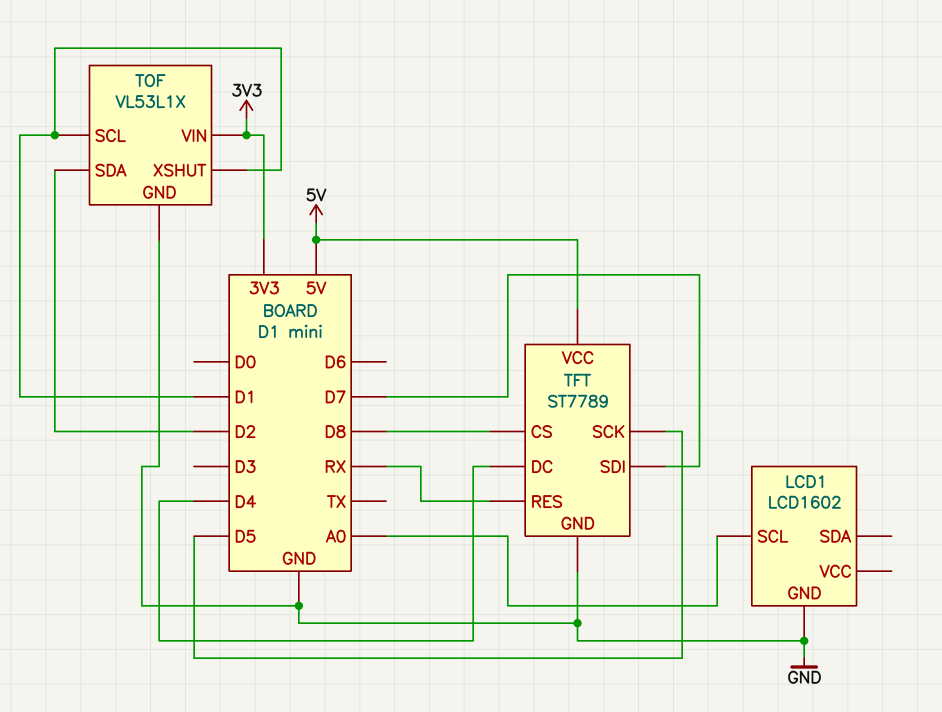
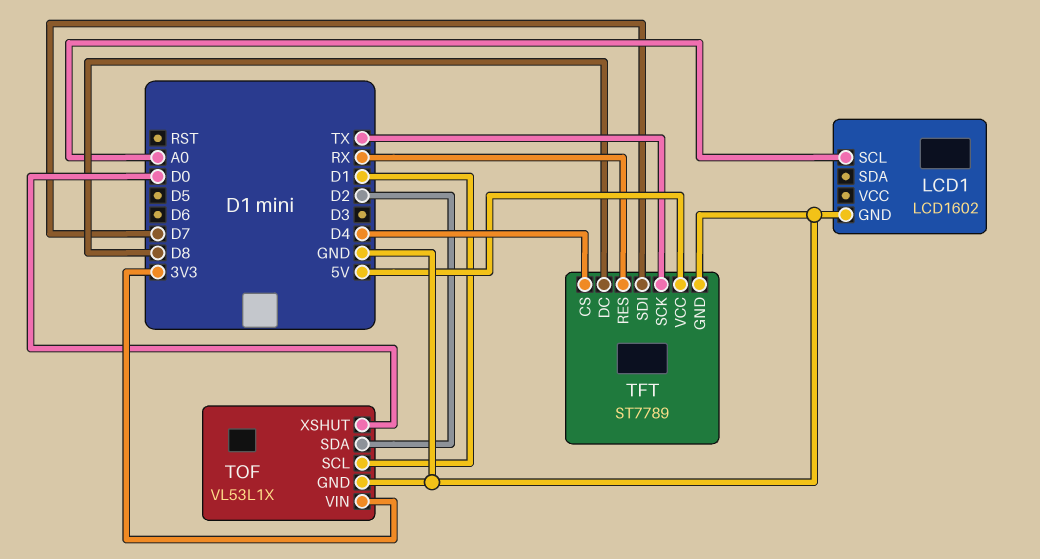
TFT pin CS: D8 -> D4
TFT pin DC: D4 -> D8
TFT pin SCK: D5 -> TX
TOF pin XSHUT: D1 -> D0

